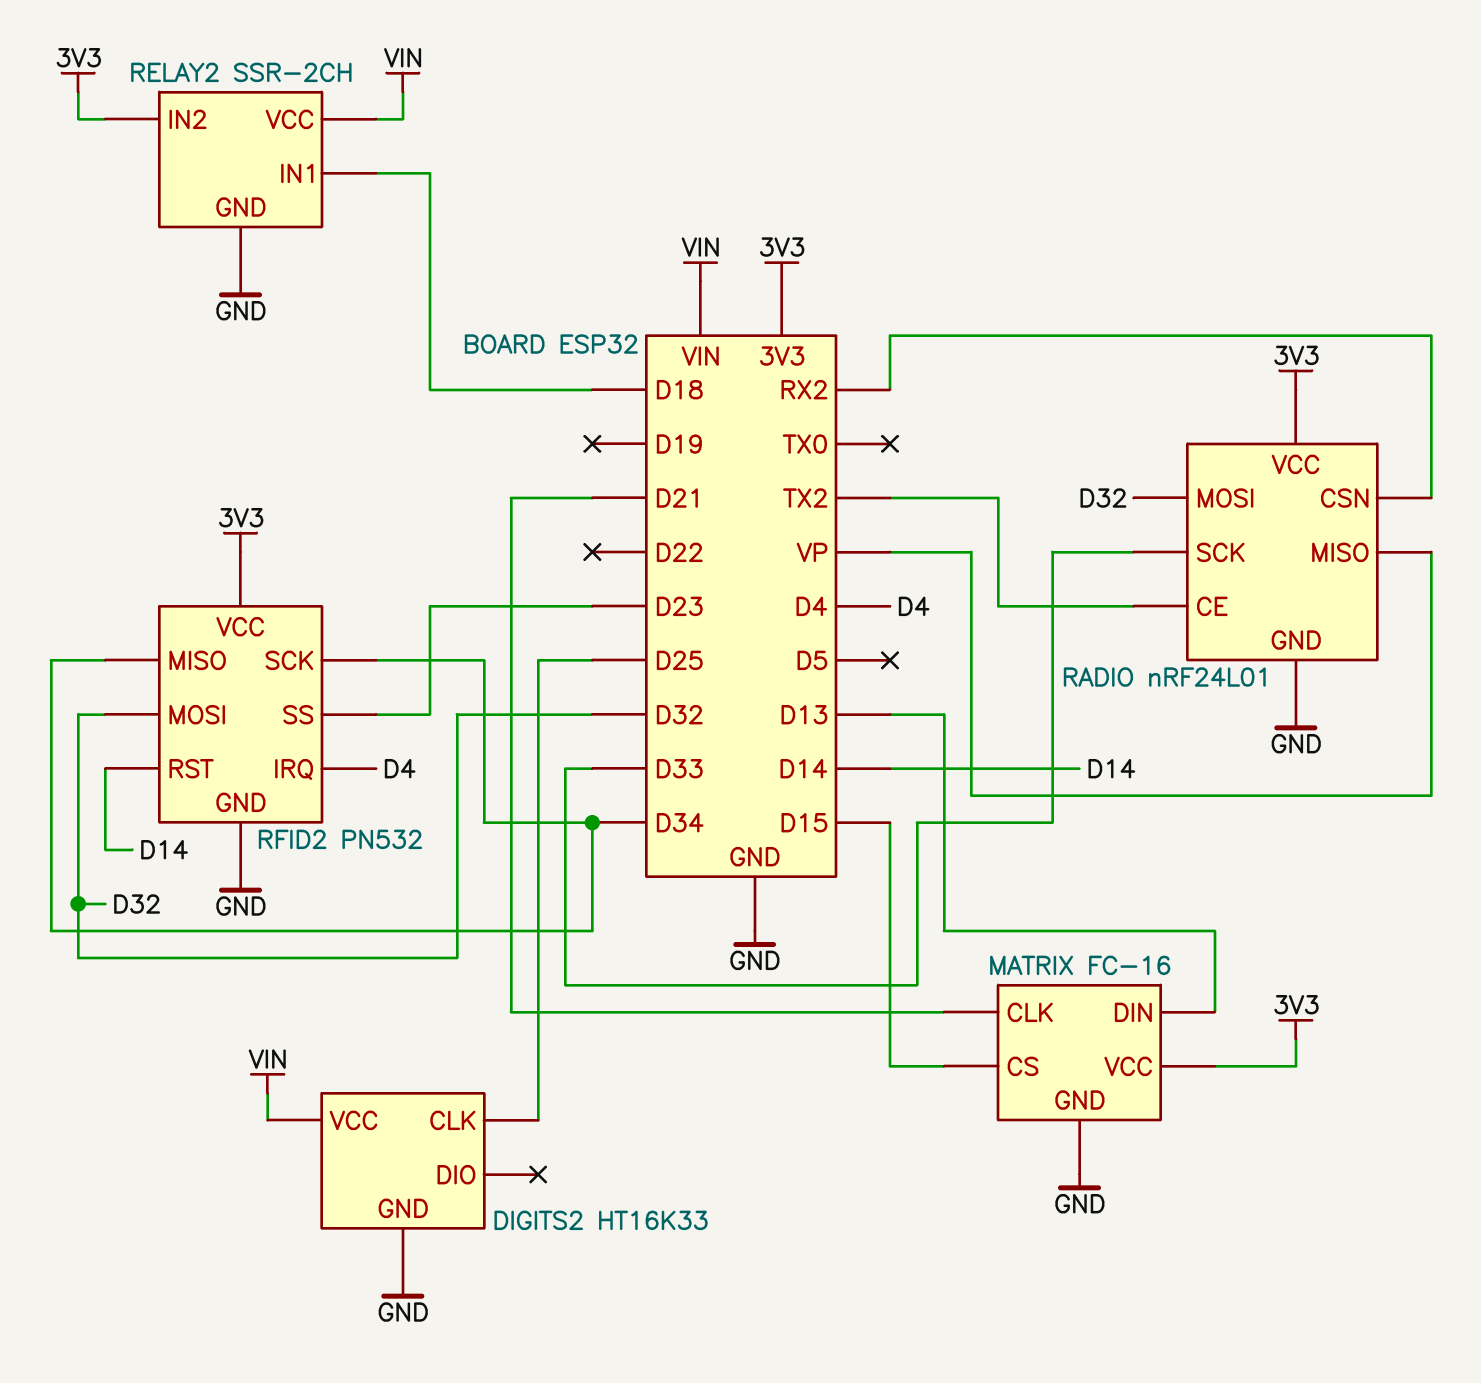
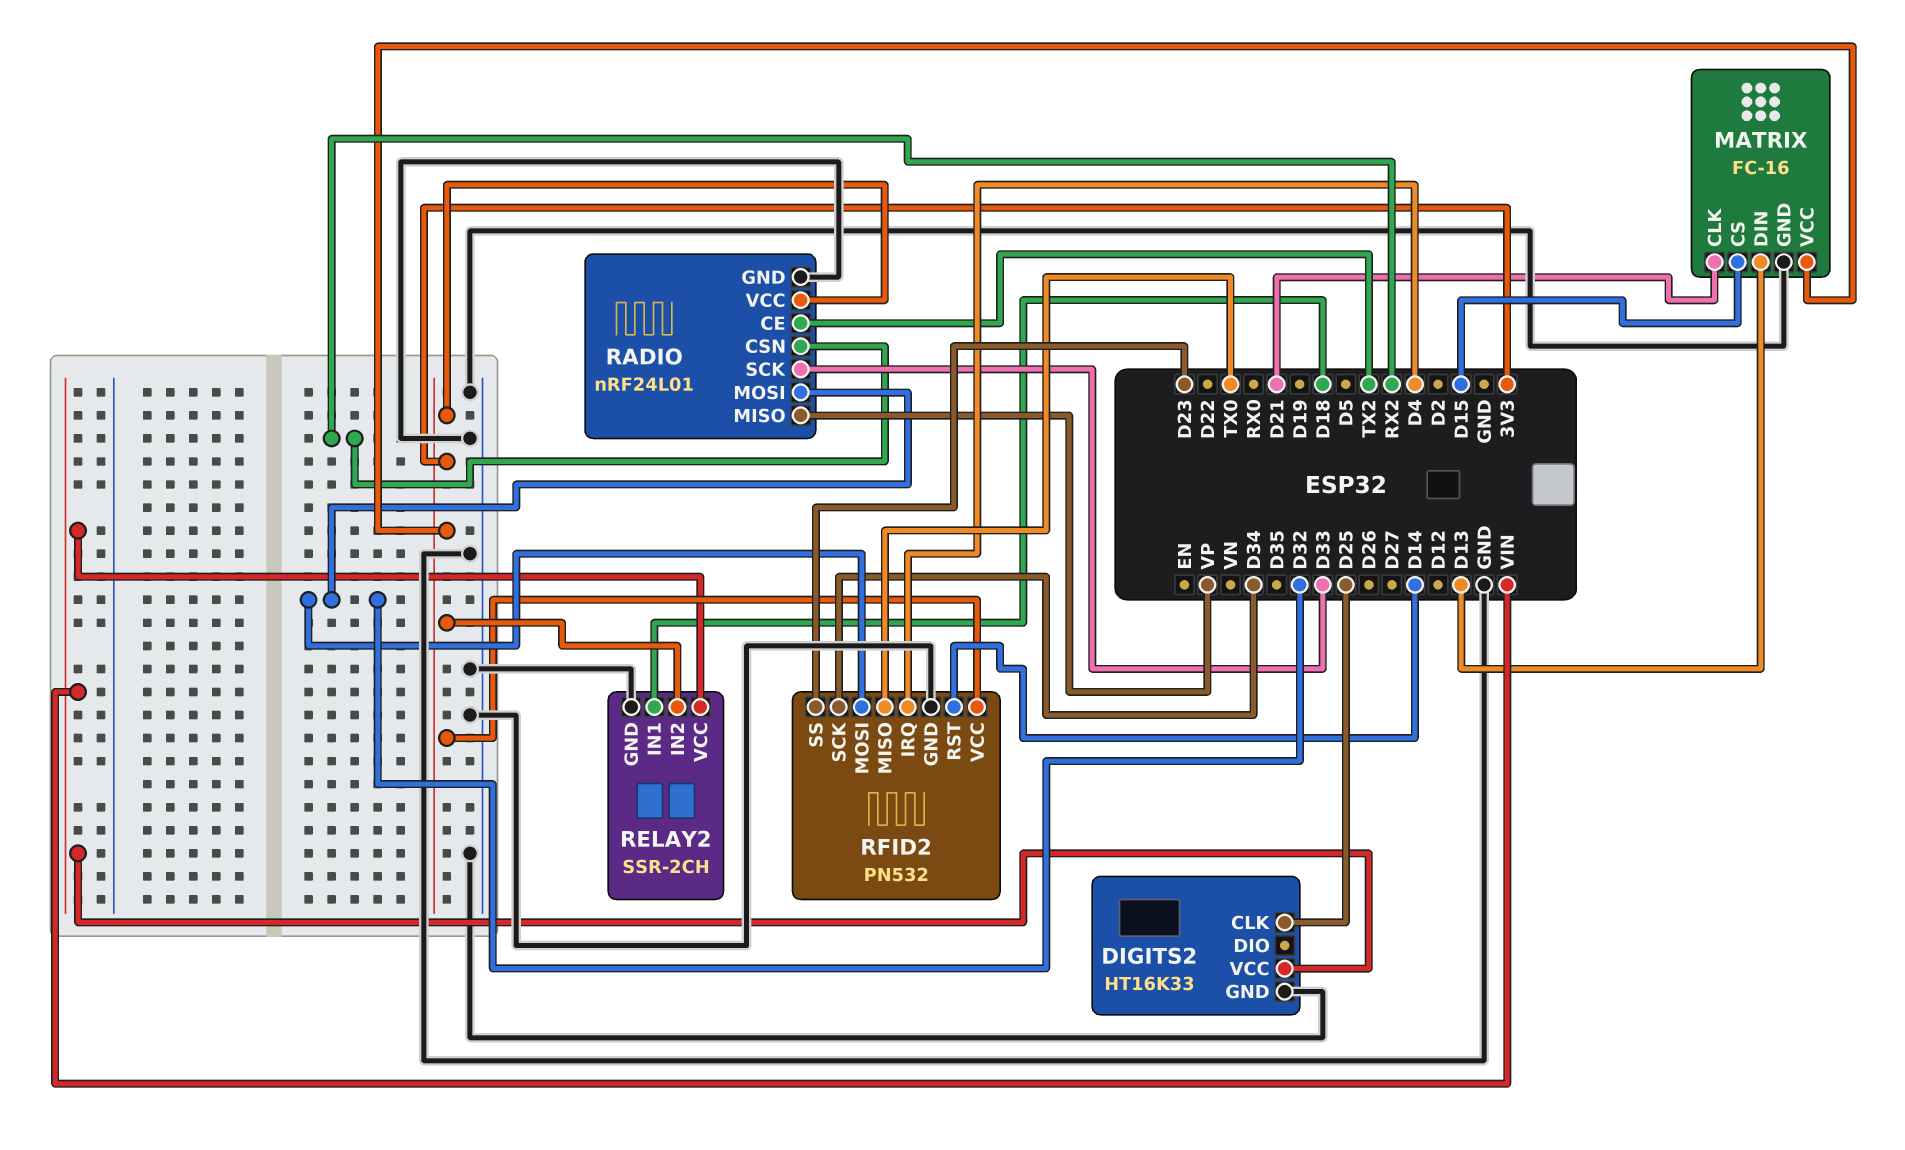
RFID2 pin MISO: D34 -> TX0

